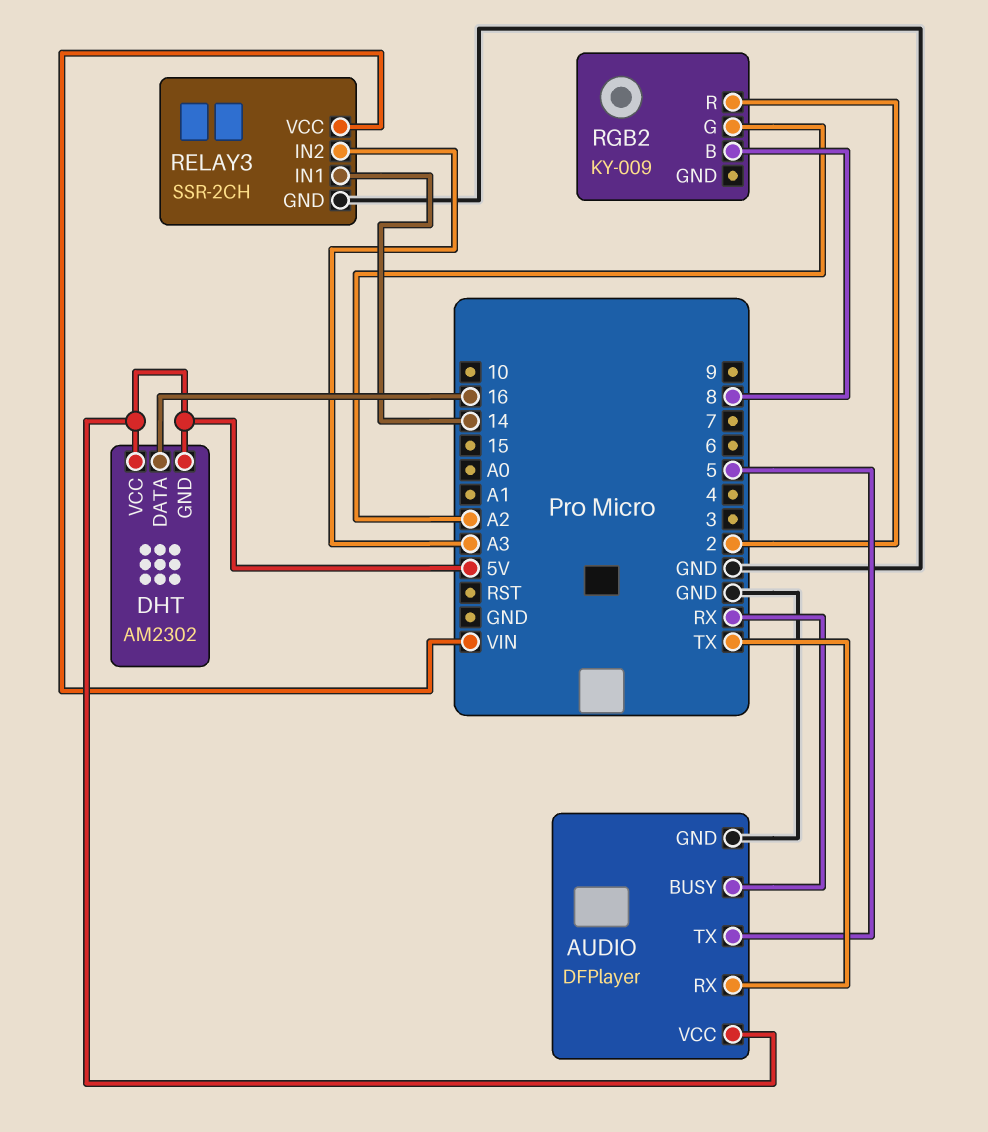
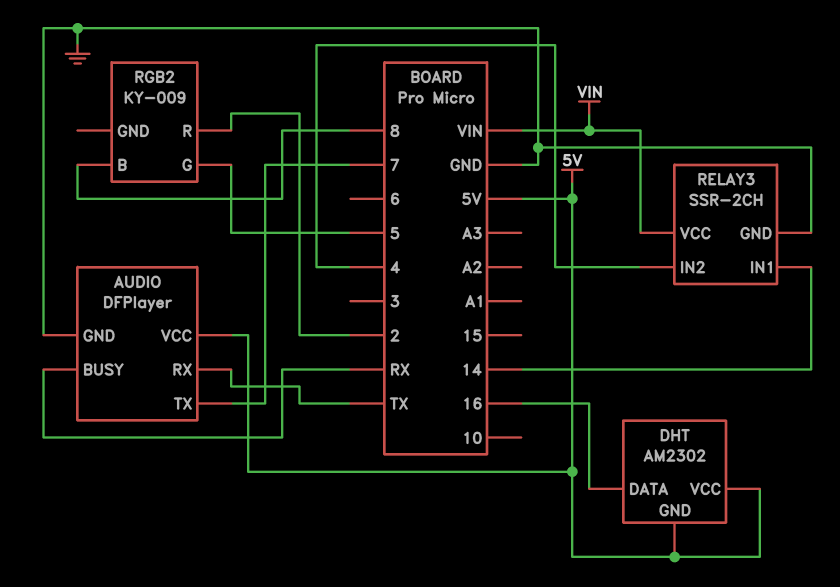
AUDIO pin TX: 5 -> 7
RELAY3 pin IN2: A3 -> 4
RGB2 pin G: A2 -> 5

